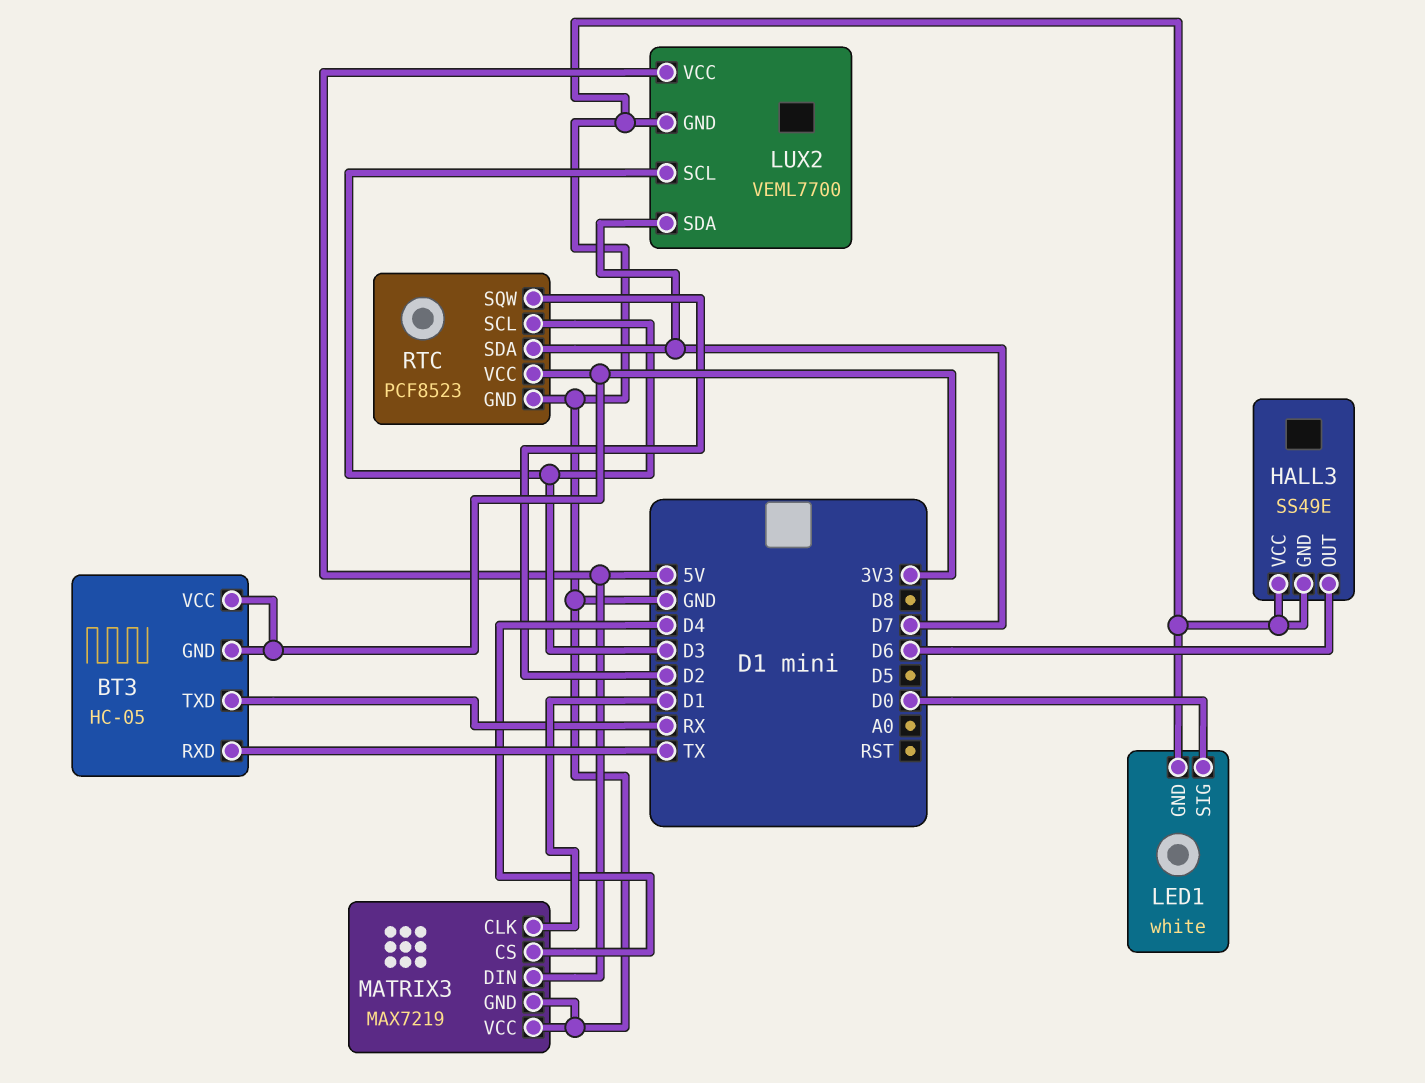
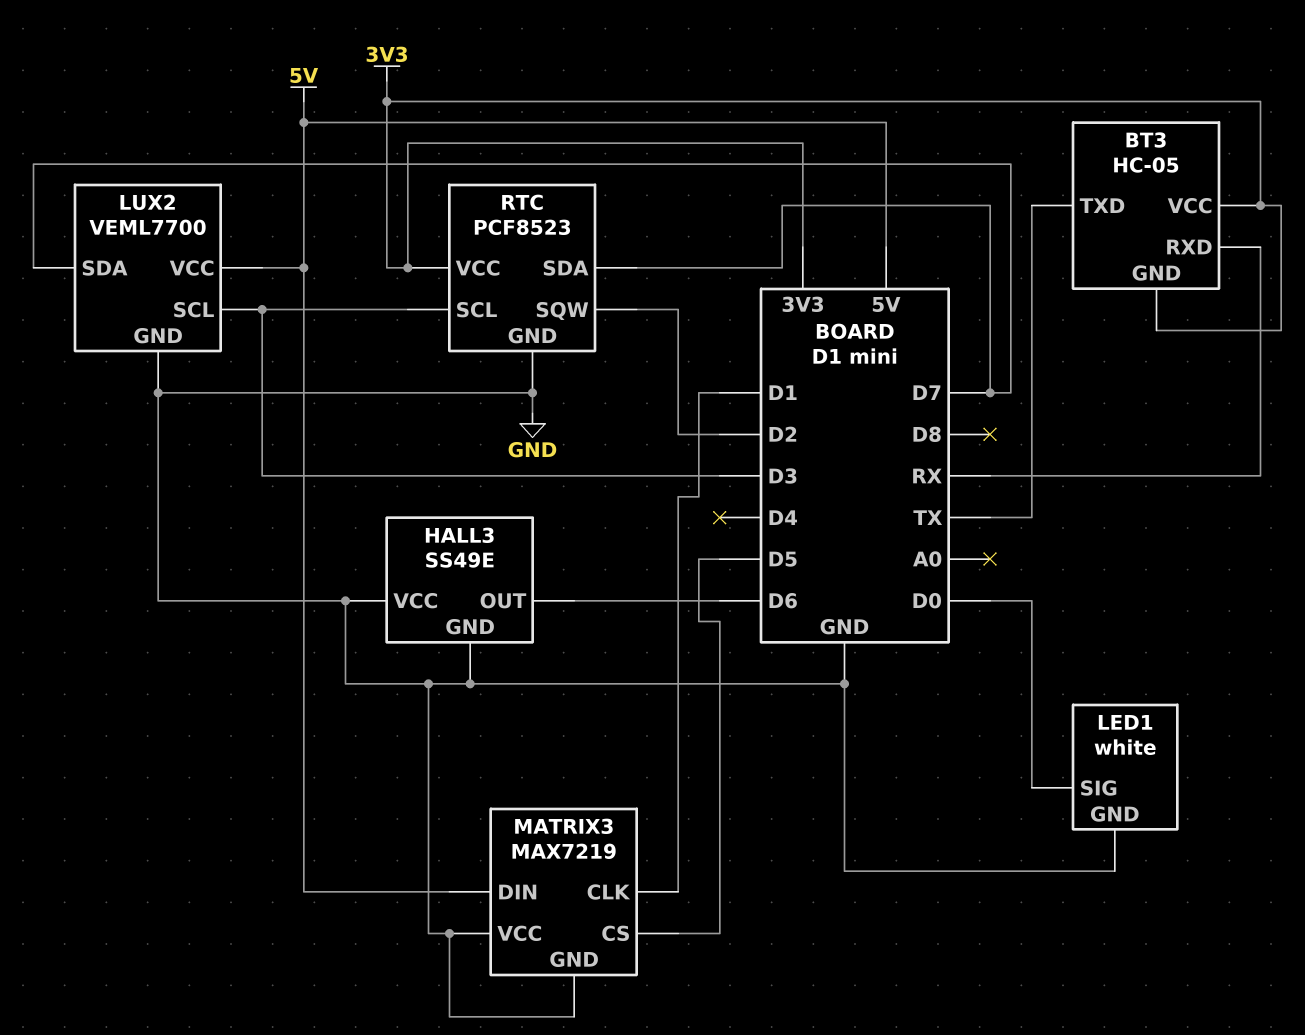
BT3 pin RXD: TX -> RX
BT3 pin TXD: RX -> TX
MATRIX3 pin CS: D4 -> D5

